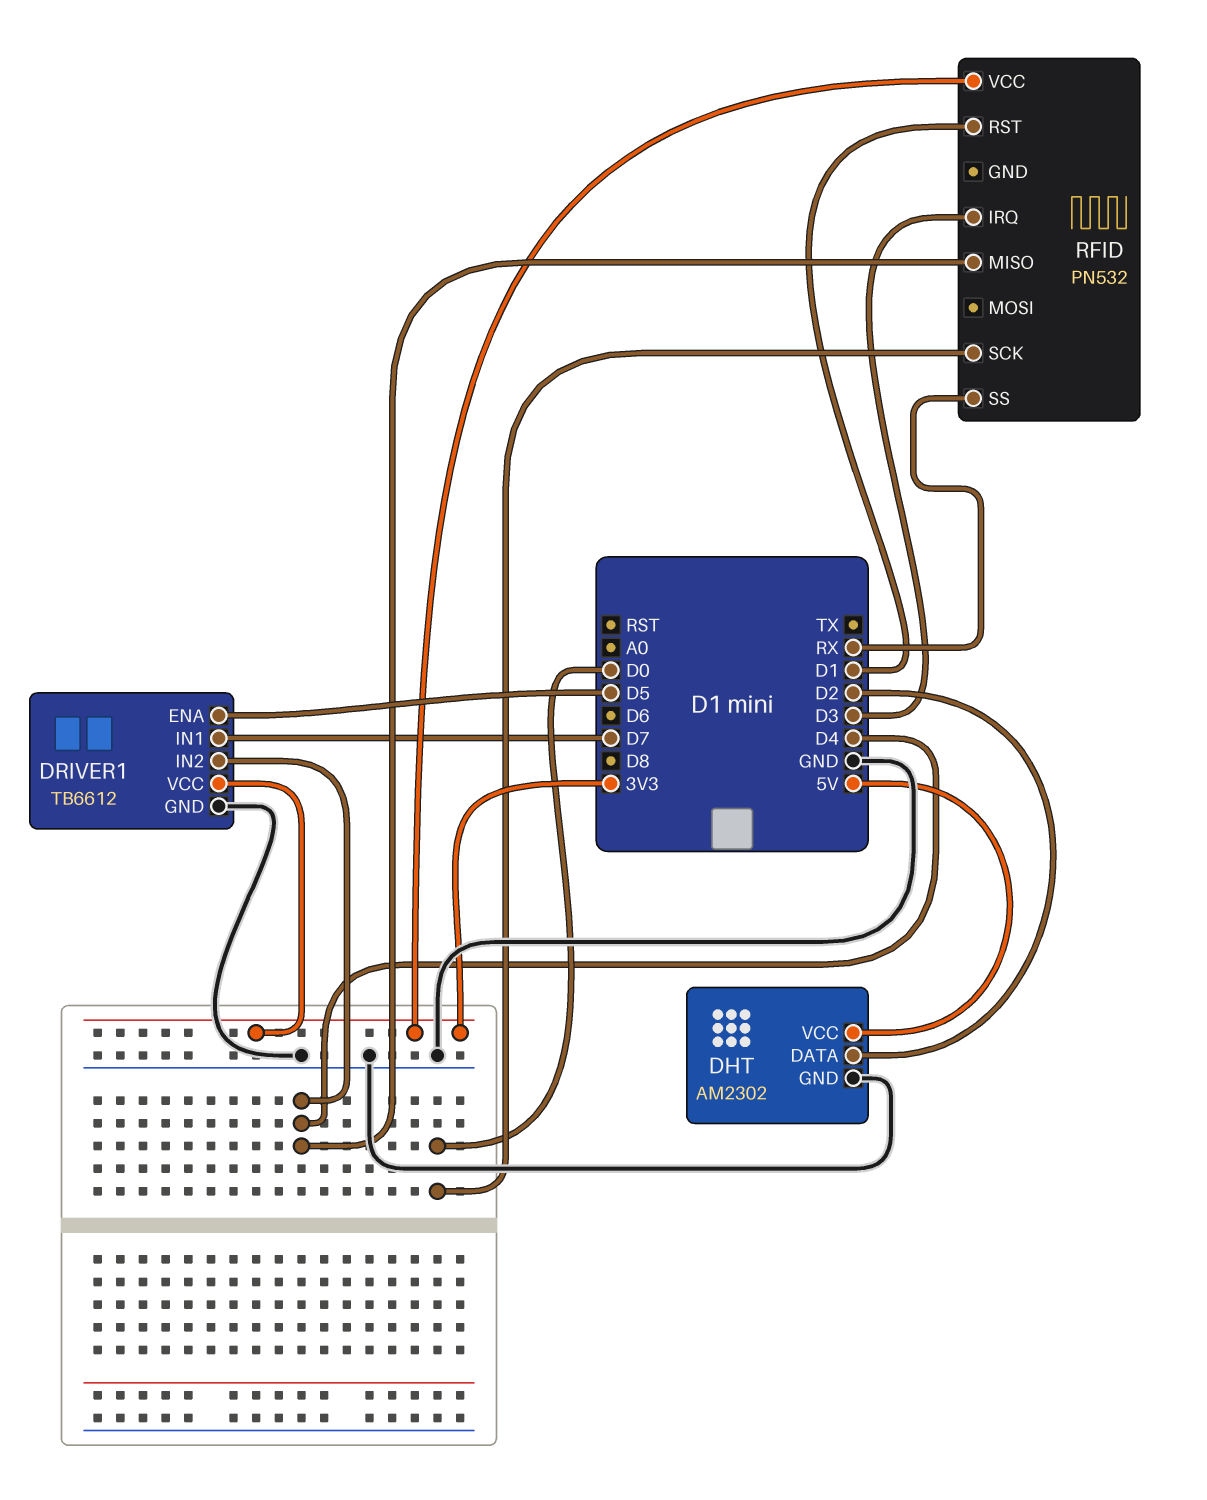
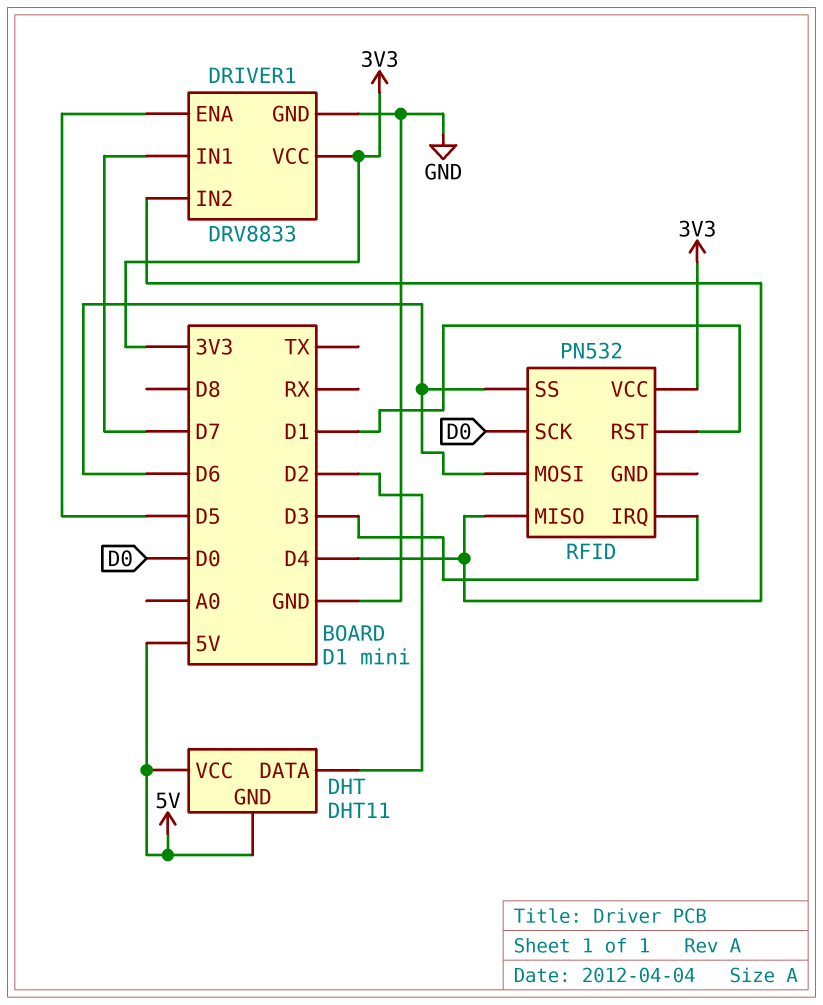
DHT: AM2302 -> DHT11
DHT pin GND: GND -> 5V
DRIVER1: TB6612 -> DRV8833
RFID pin MOSI: none -> D6
RFID pin SS: RX -> D6

